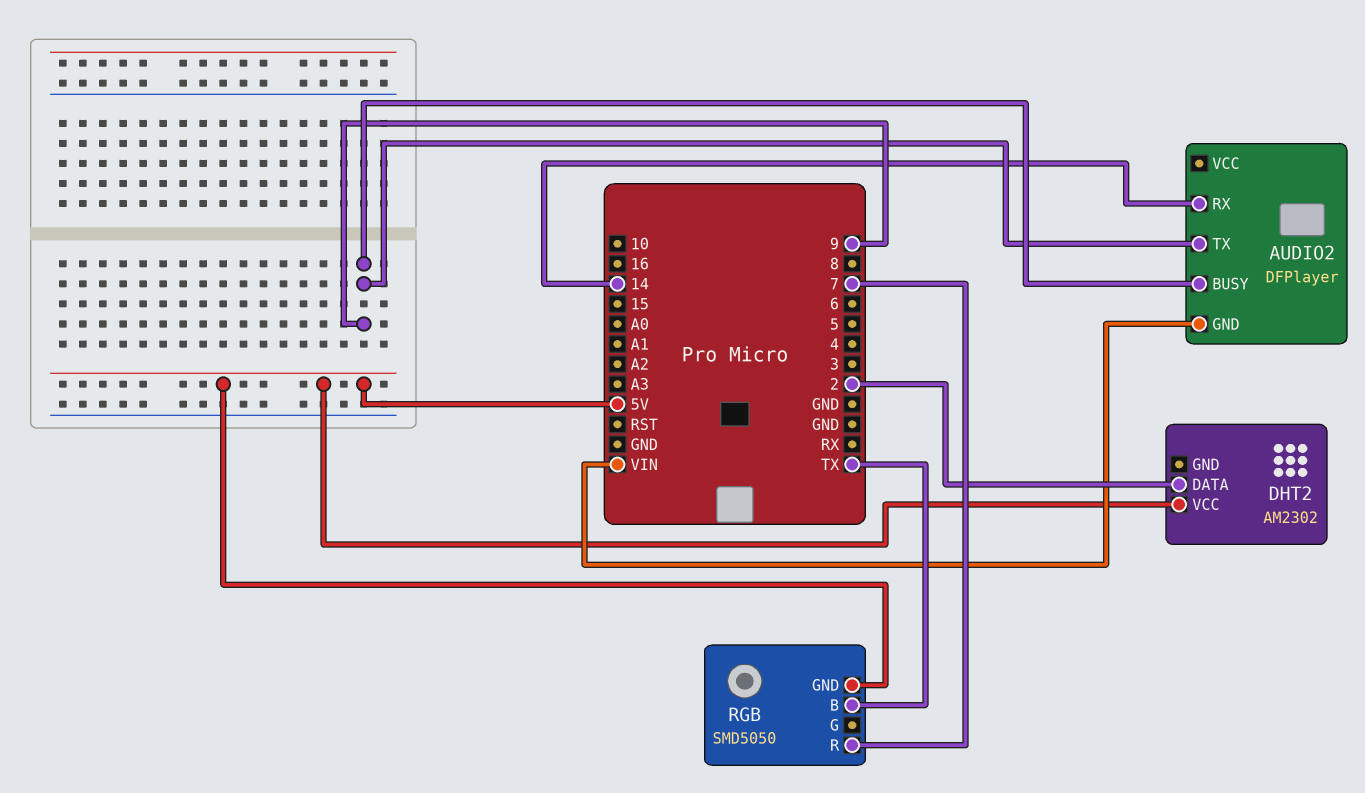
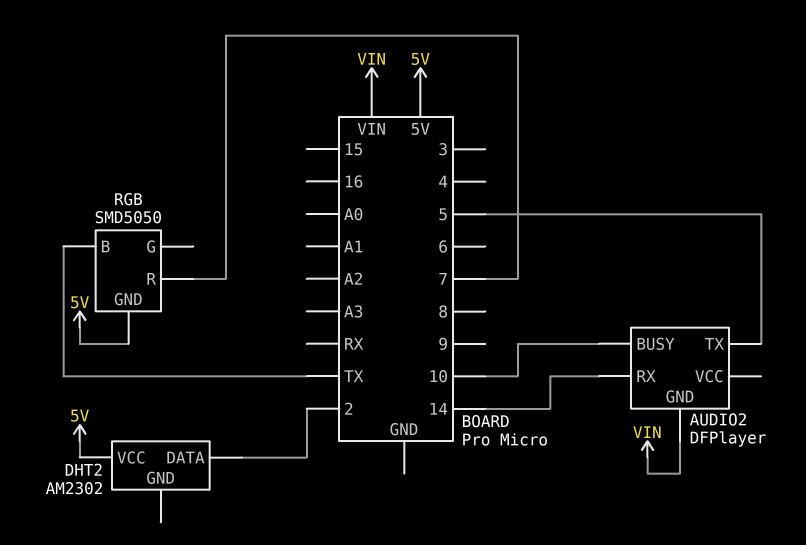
AUDIO2 pin BUSY: 9 -> 10
AUDIO2 pin TX: 9 -> 5

